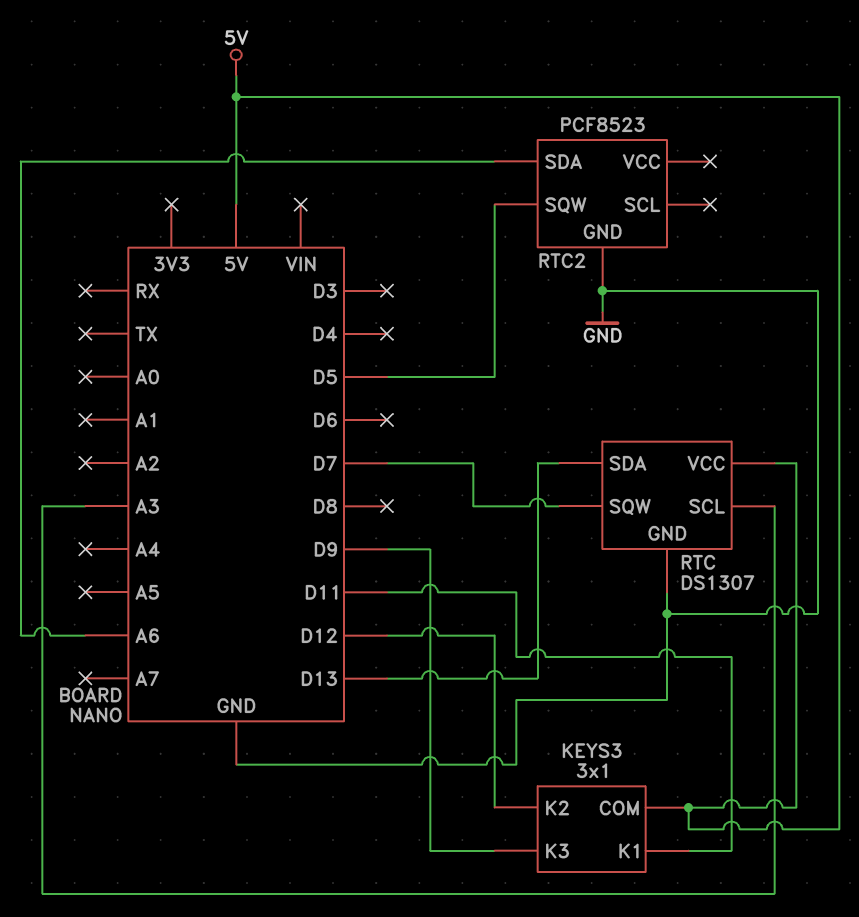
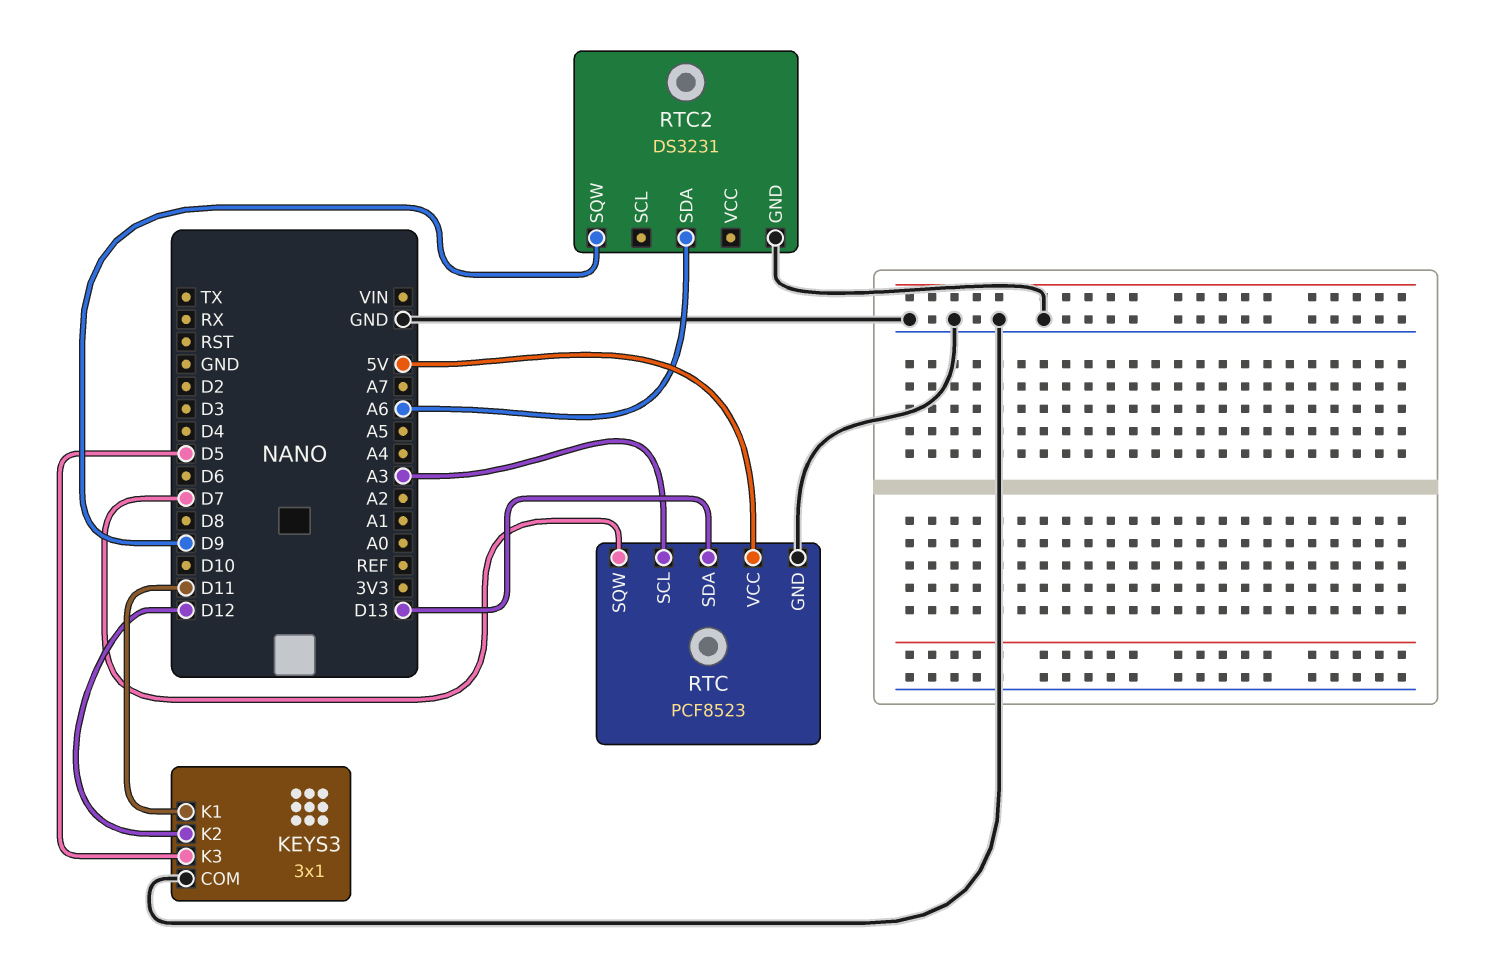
KEYS3 pin COM: 5V -> GND
KEYS3 pin K3: D9 -> D5
RTC: DS1307 -> PCF8523
RTC2: PCF8523 -> DS3231
RTC2 pin SQW: D5 -> D9

